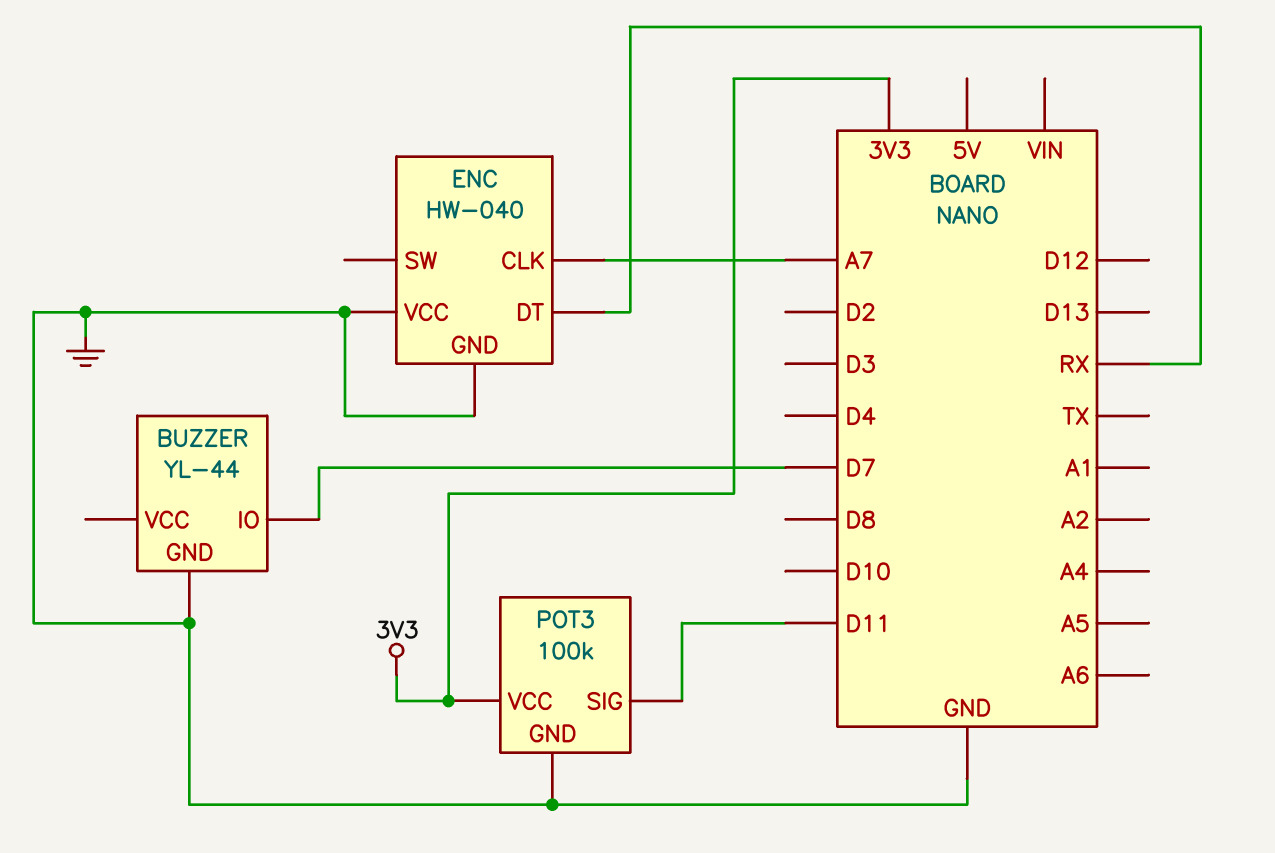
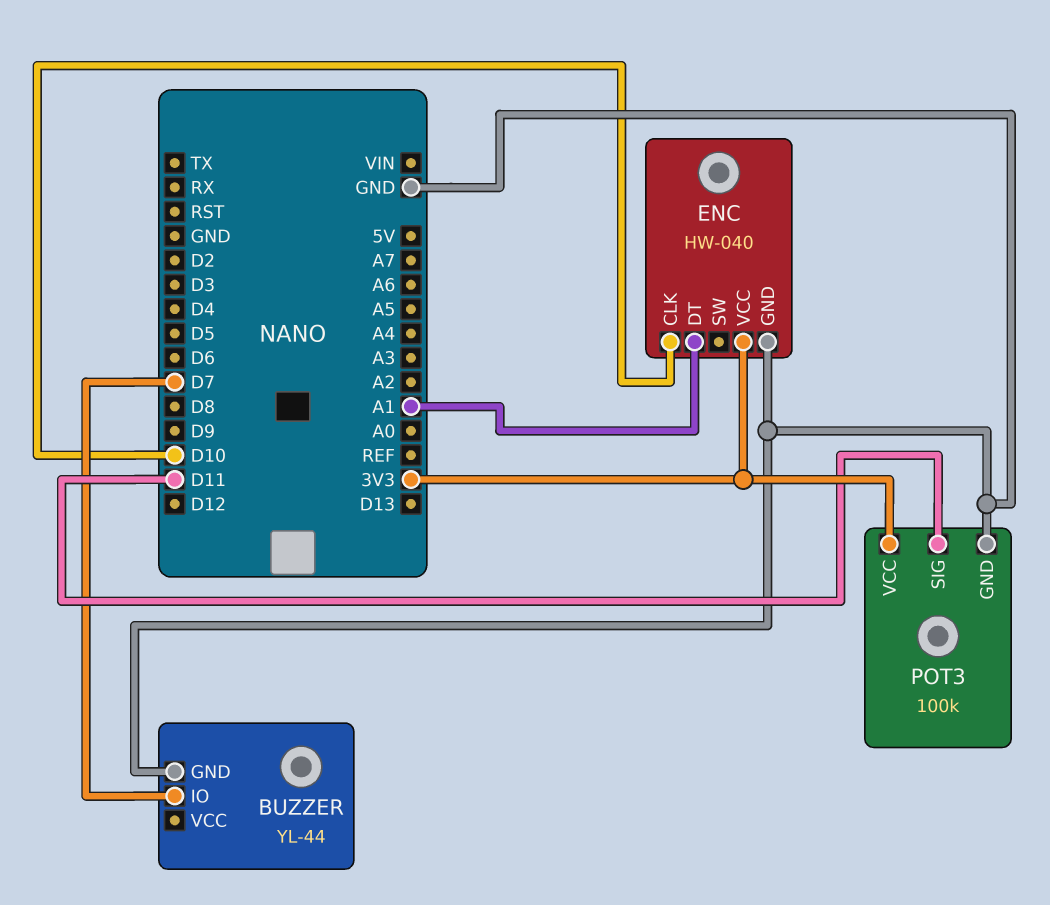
ENC pin CLK: A7 -> D10
ENC pin DT: RX -> A1
ENC pin VCC: GND -> 3V3

